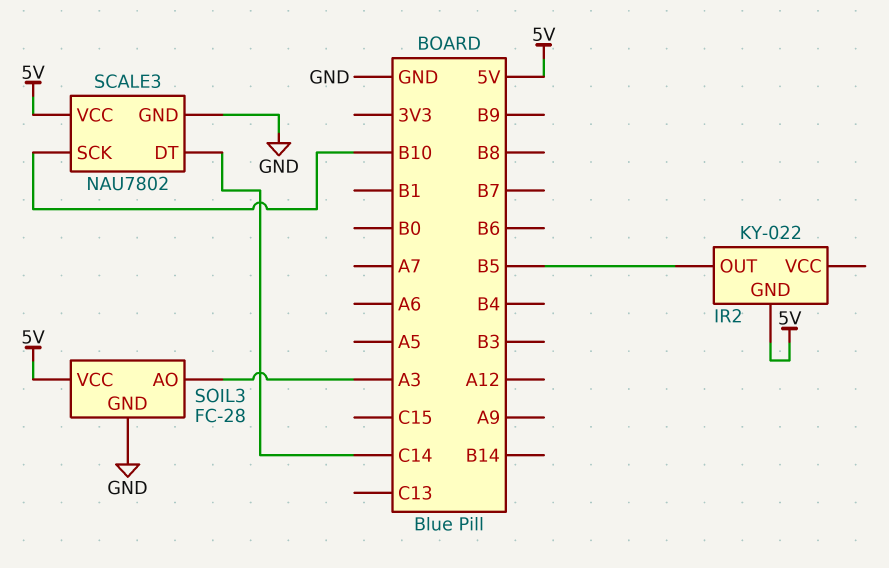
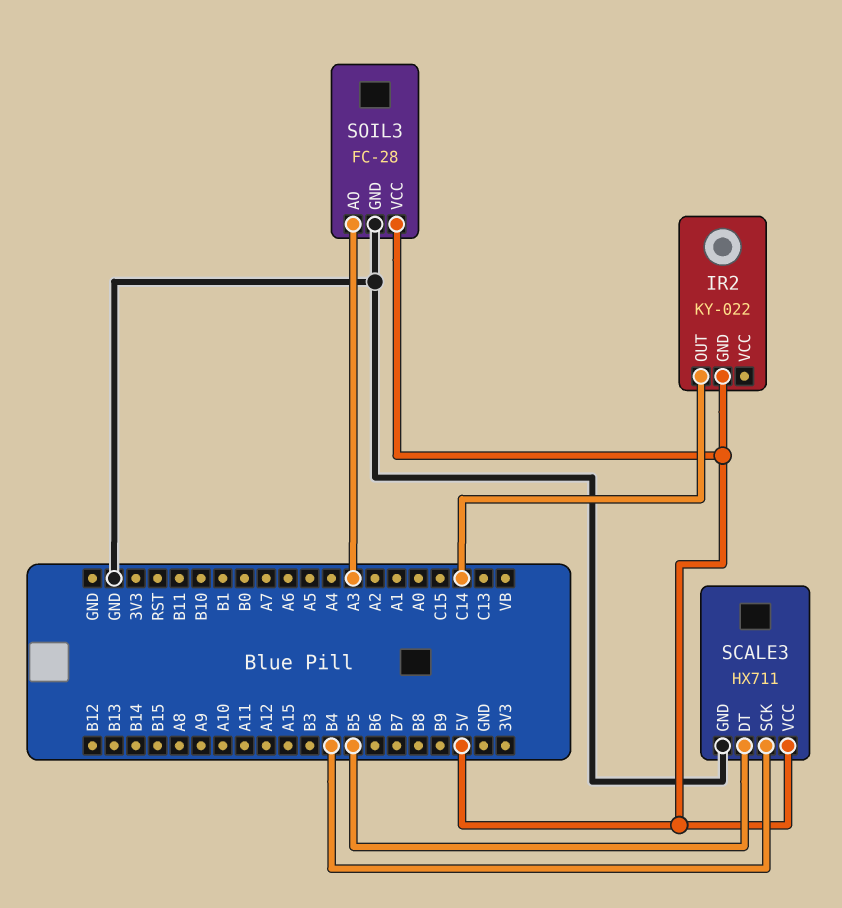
IR2 pin OUT: B5 -> C14
SCALE3: NAU7802 -> HX711
SCALE3 pin DT: C14 -> B5
SCALE3 pin SCK: B10 -> B4

